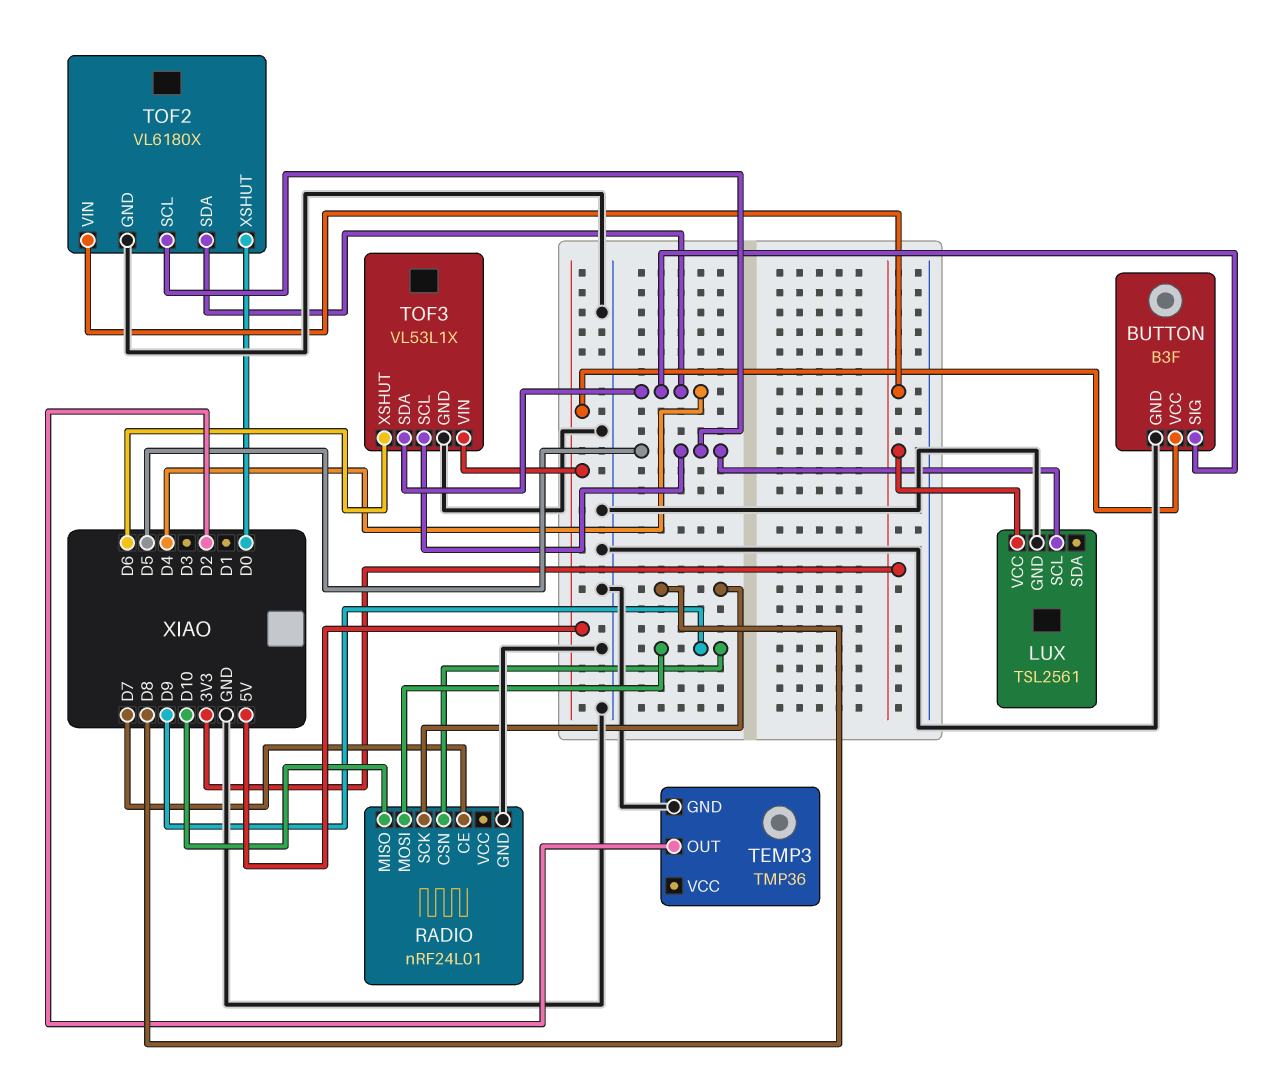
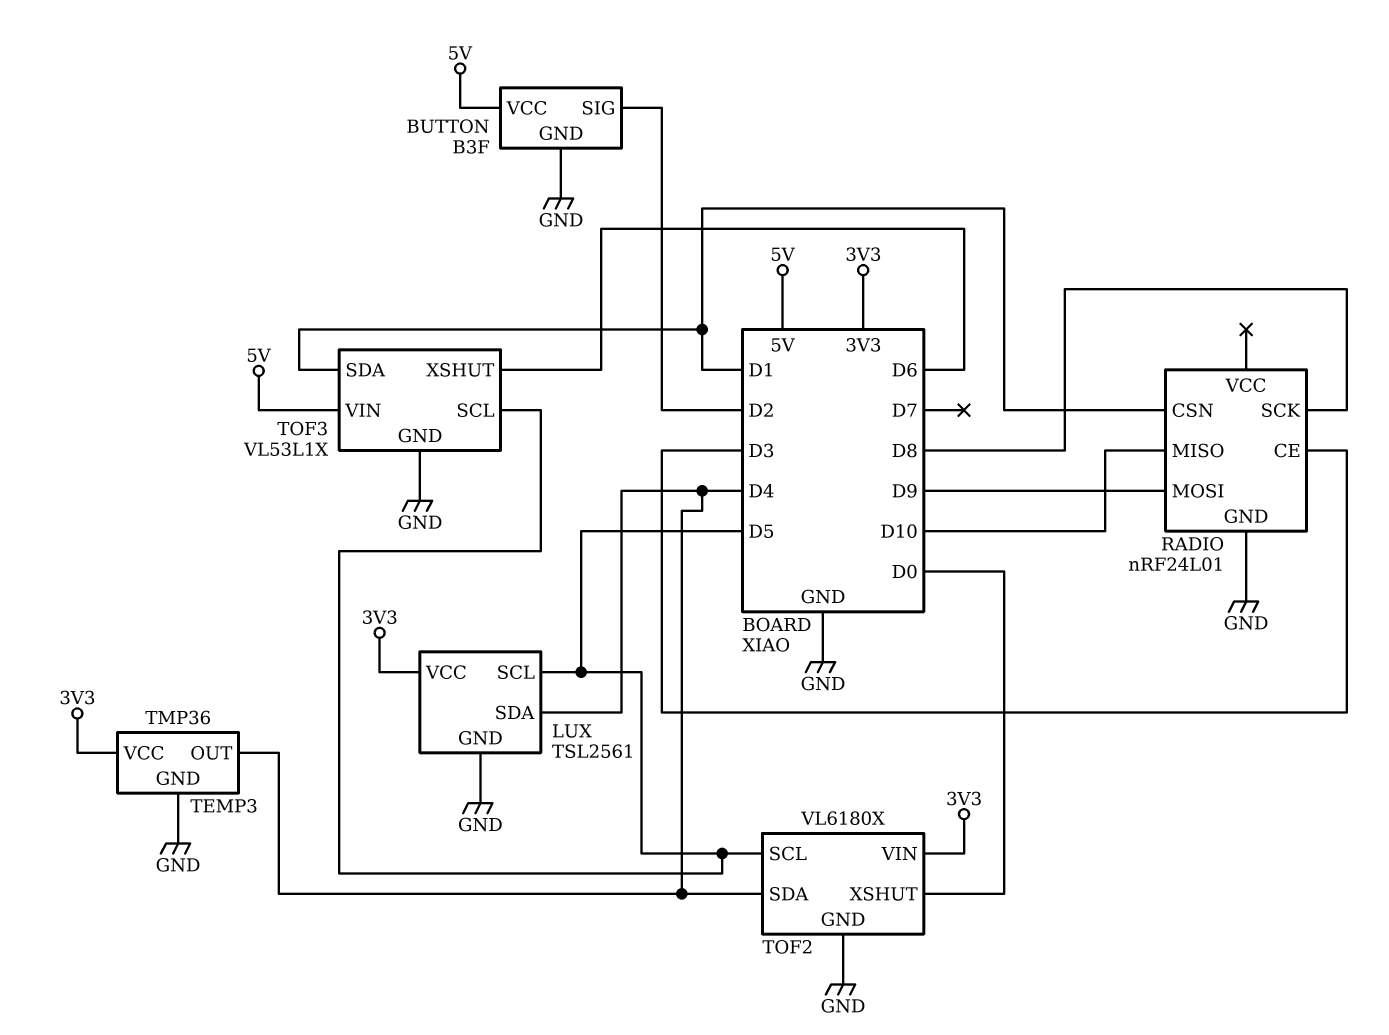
BUTTON pin SIG: D4 -> D2
LUX pin SDA: none -> D4
RADIO pin CE: D7 -> D3
RADIO pin CSN: D9 -> D1
TEMP3 pin OUT: D2 -> D4
TEMP3 pin VCC: none -> 3V3
TOF3 pin SDA: D4 -> D1

